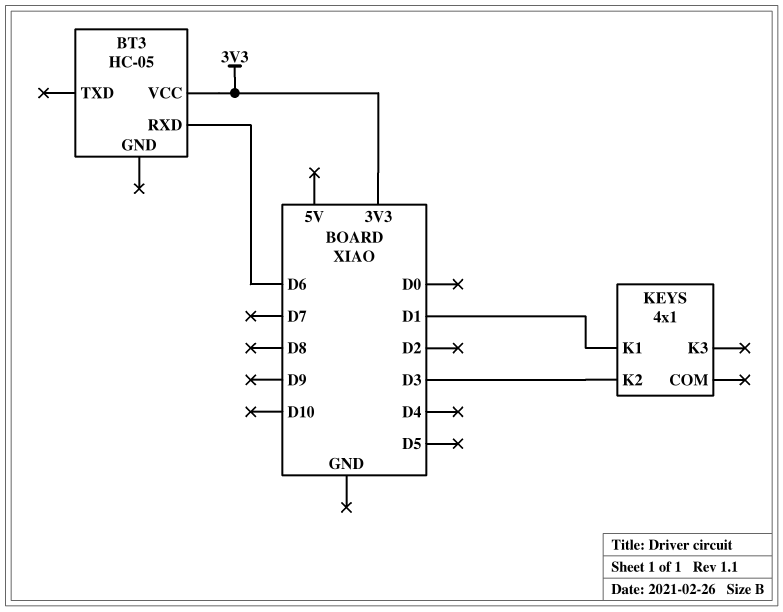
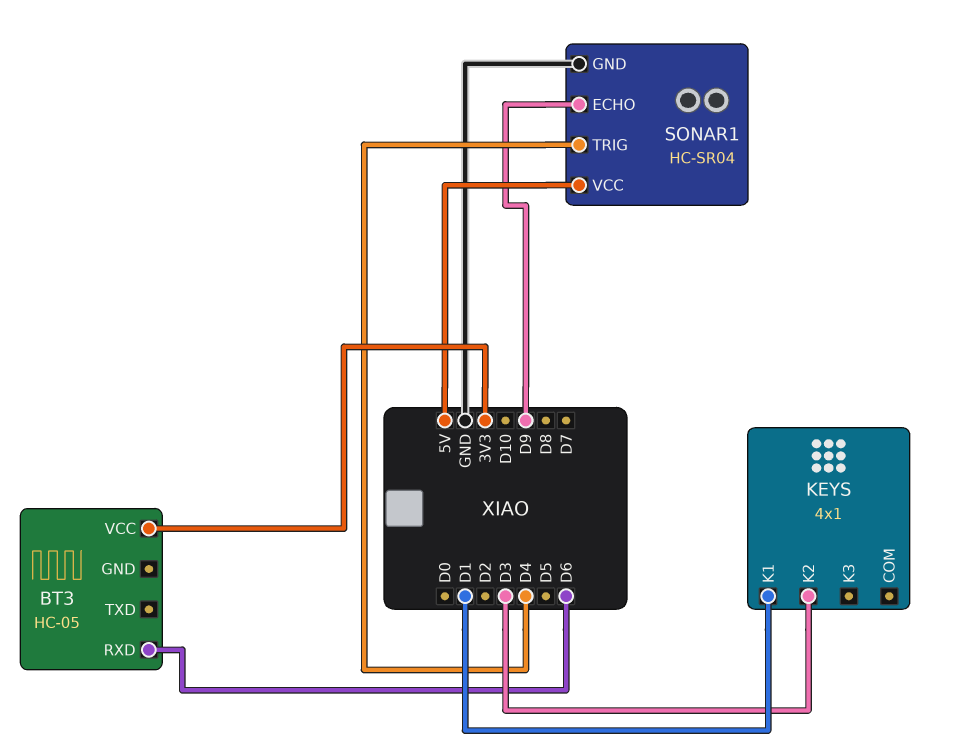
SONAR1: none -> HC-SR04
SONAR1 pin ECHO: none -> D9
SONAR1 pin GND: none -> GND
SONAR1 pin TRIG: none -> D4
SONAR1 pin VCC: none -> 5V

